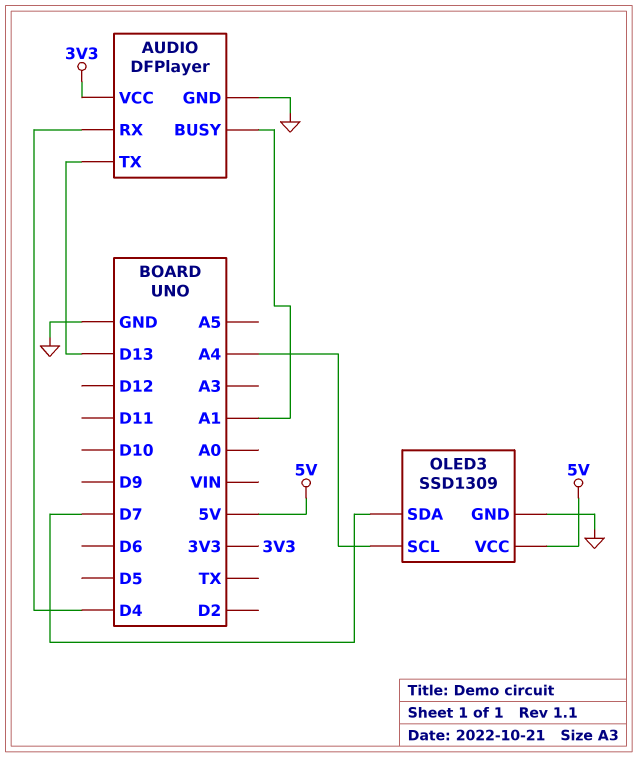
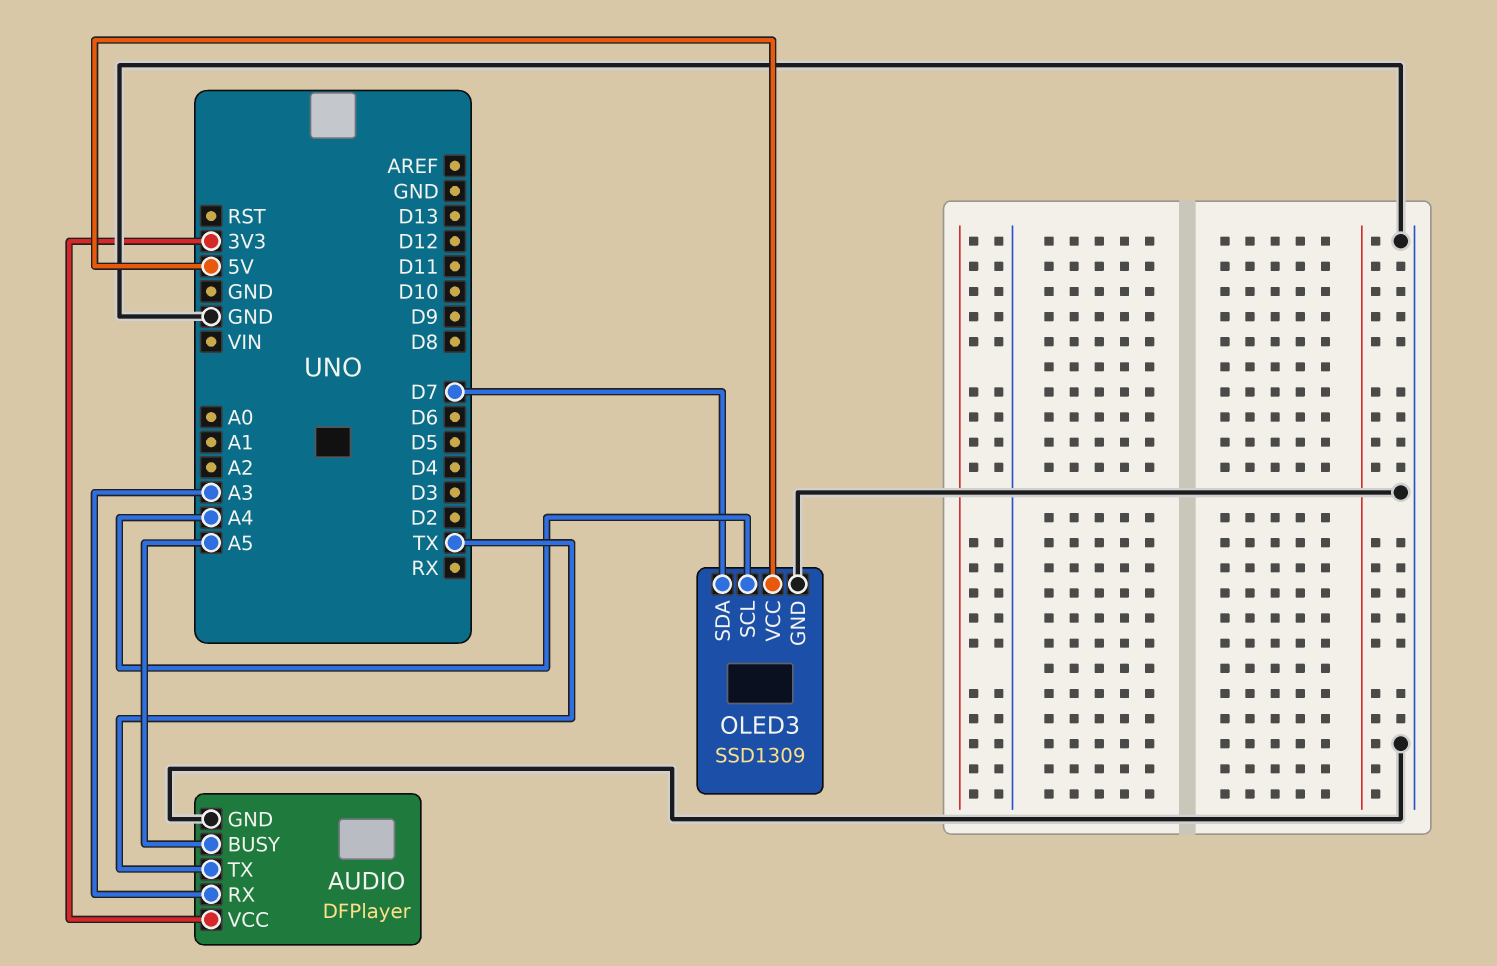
AUDIO pin BUSY: A1 -> A5
AUDIO pin RX: D4 -> A3
AUDIO pin TX: D13 -> TX

